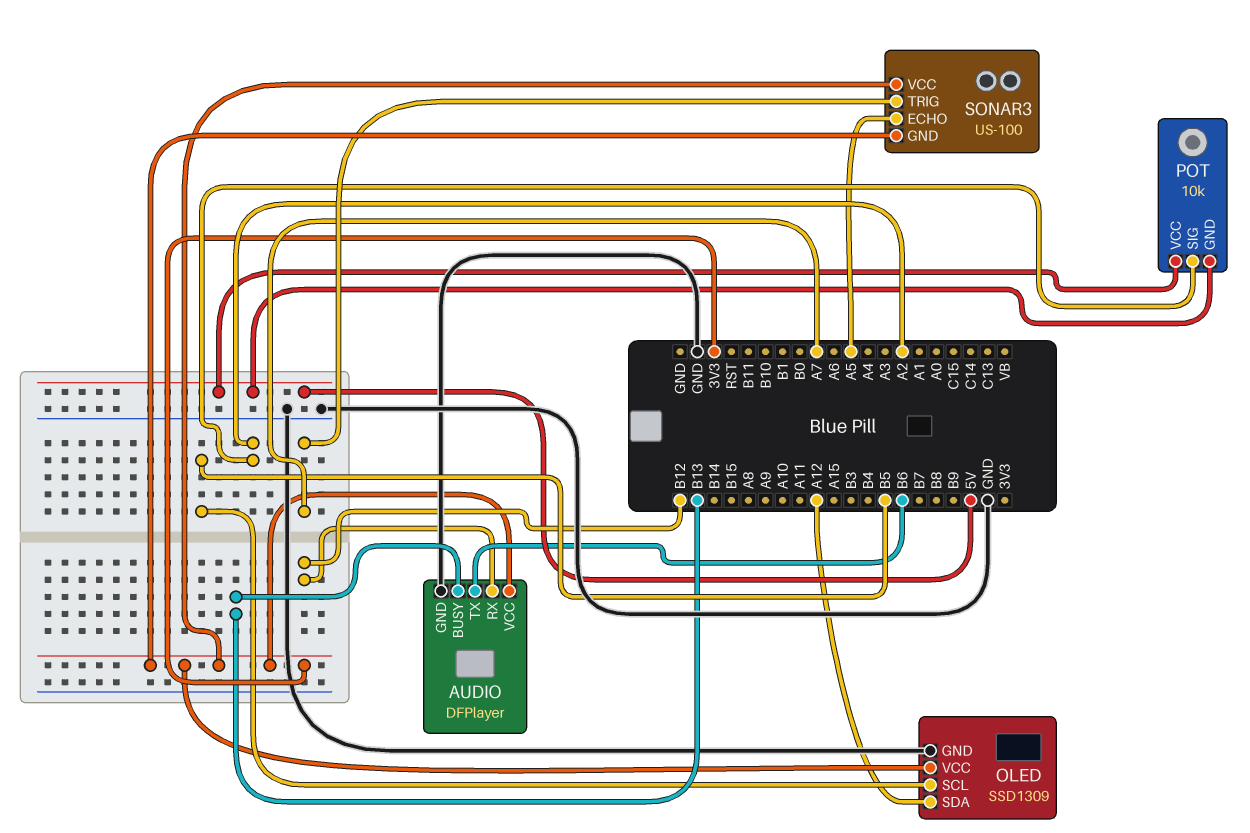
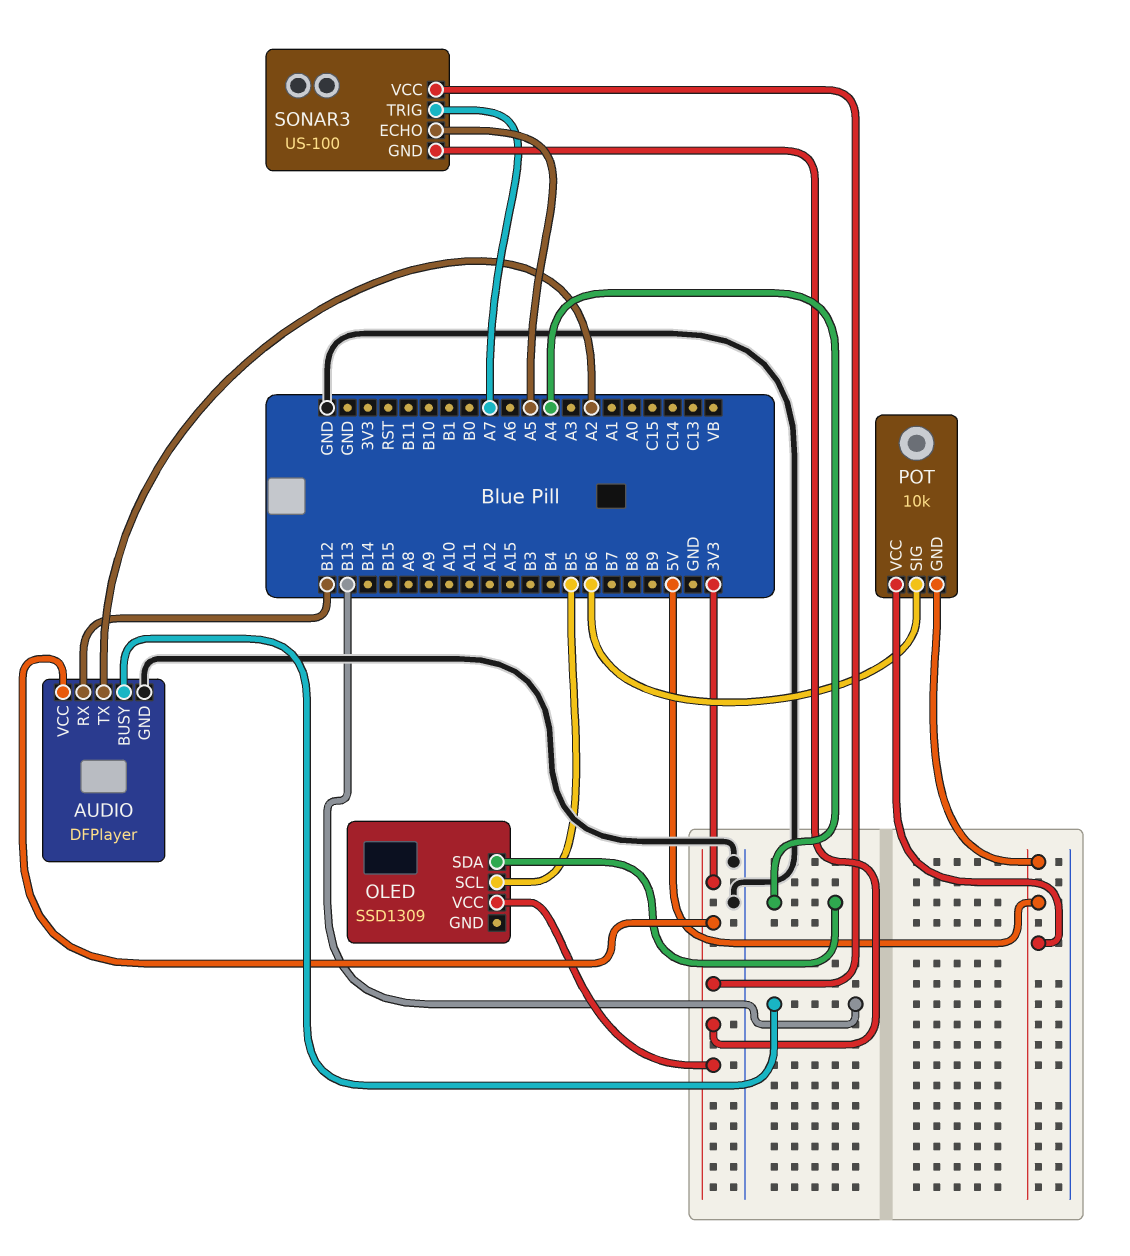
AUDIO pin TX: B6 -> A2
OLED pin GND: GND -> none
OLED pin SDA: A12 -> A4
POT pin SIG: A2 -> B6

